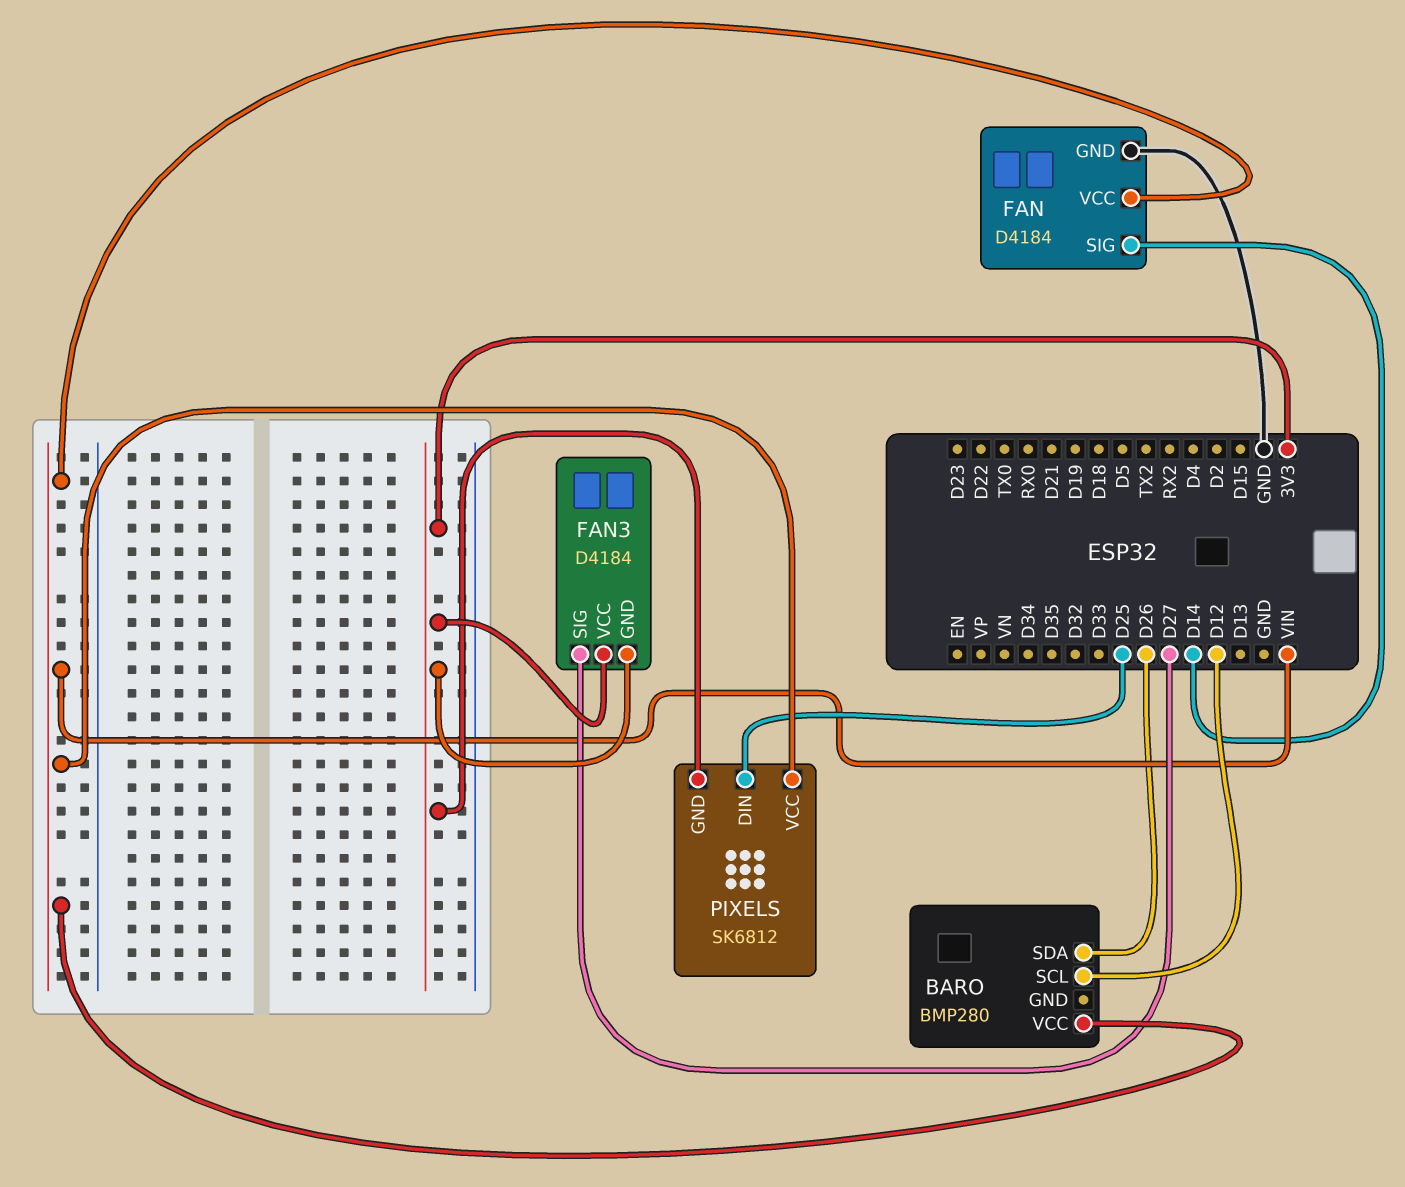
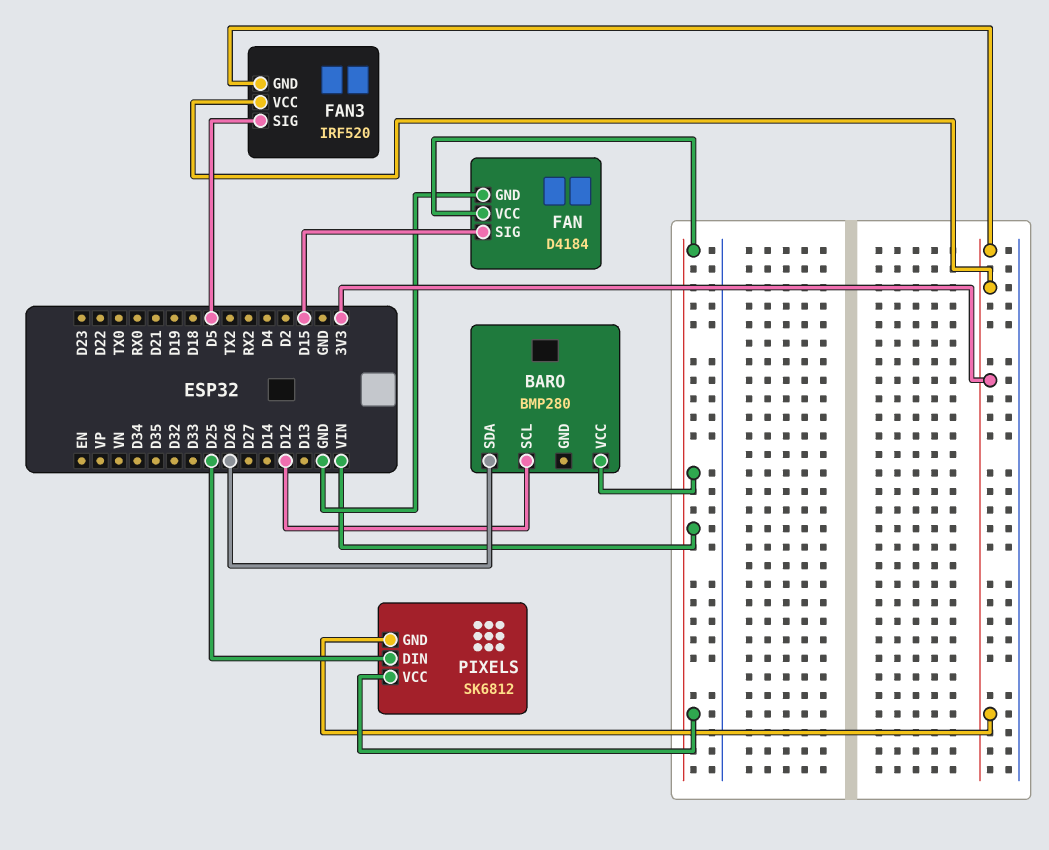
FAN pin SIG: D14 -> D15
FAN3: D4184 -> IRF520
FAN3 pin SIG: D27 -> D5

